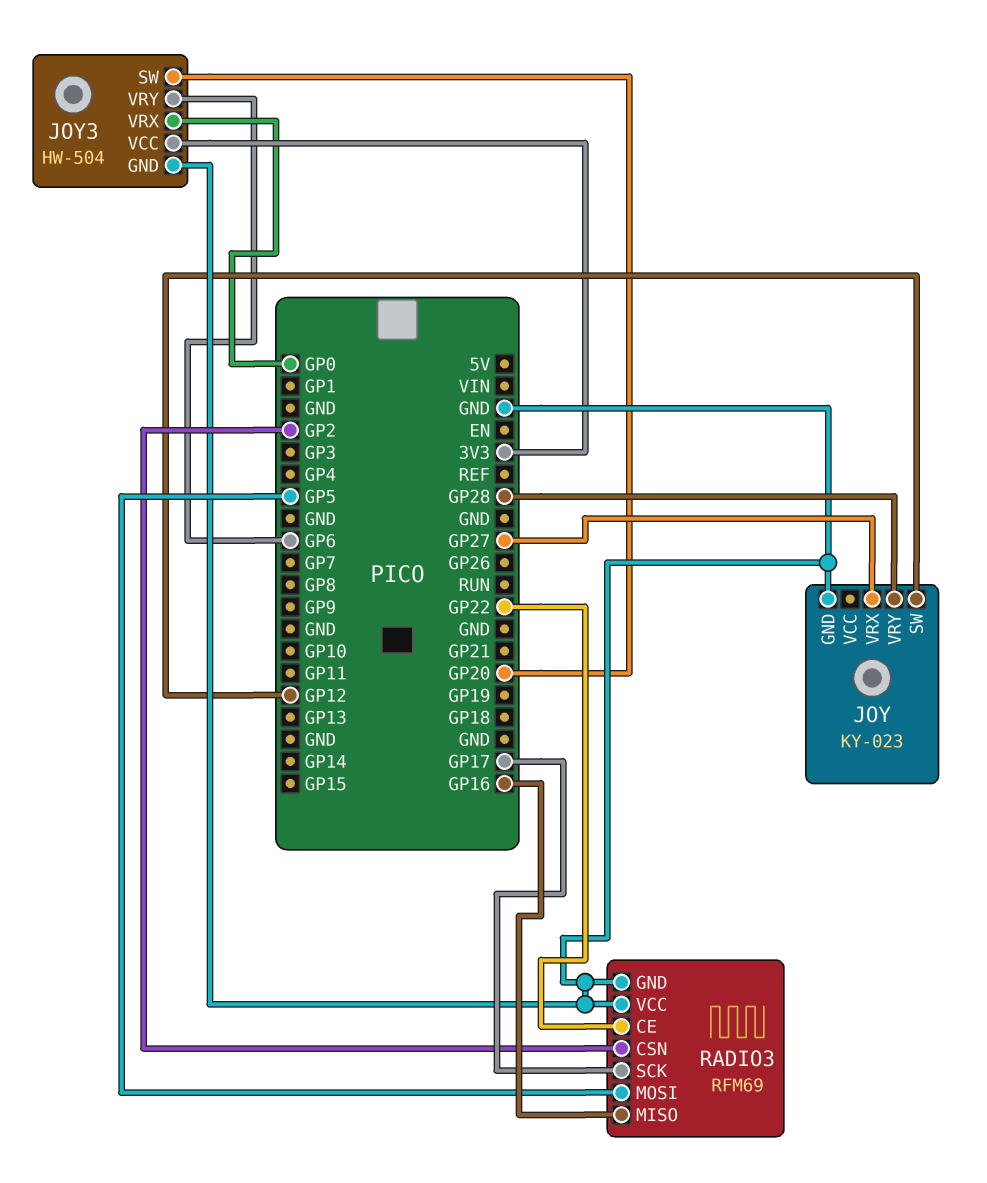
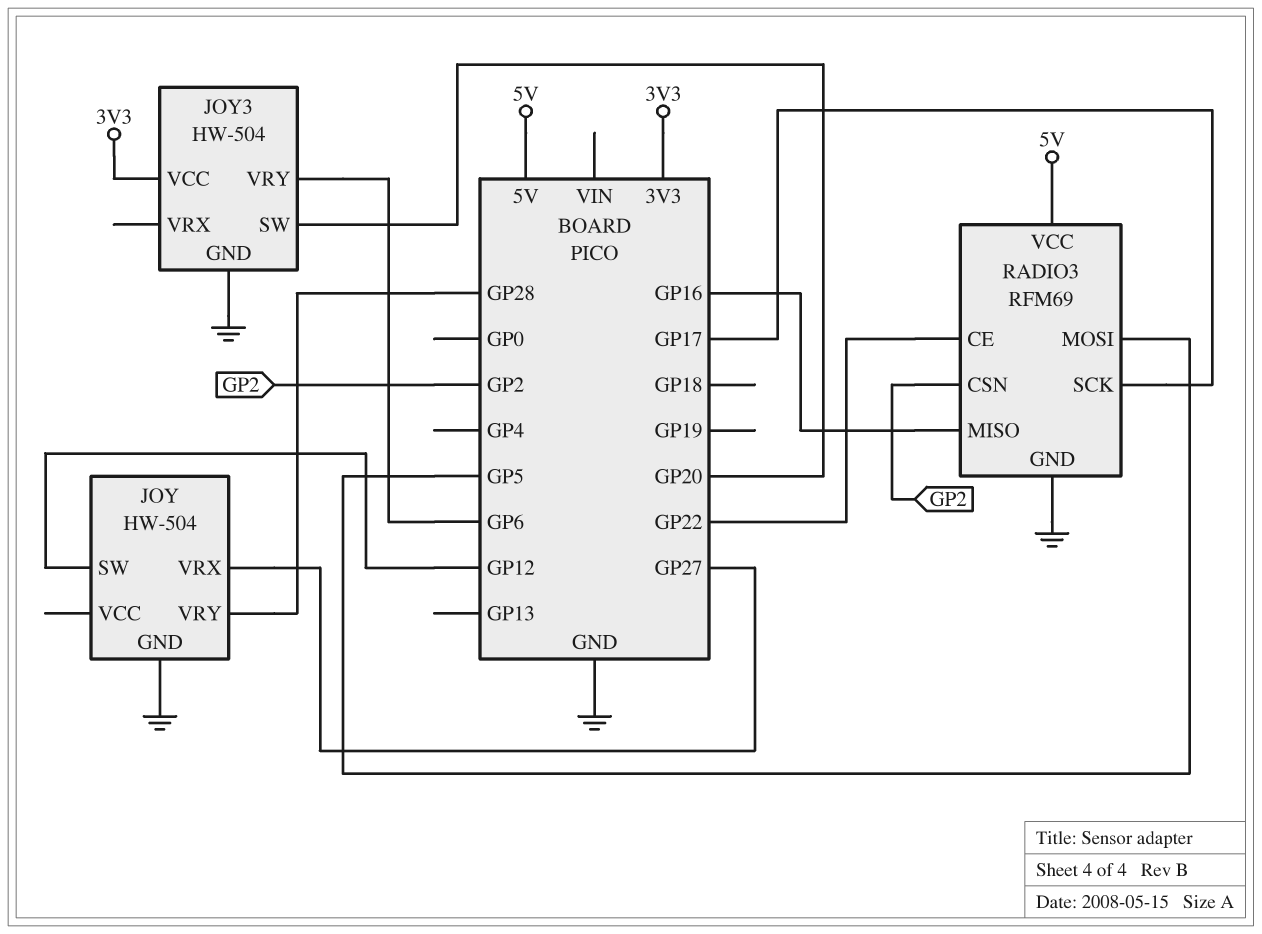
JOY: KY-023 -> HW-504
JOY3 pin VRX: GP0 -> none
RADIO3 pin VCC: GND -> 5V

